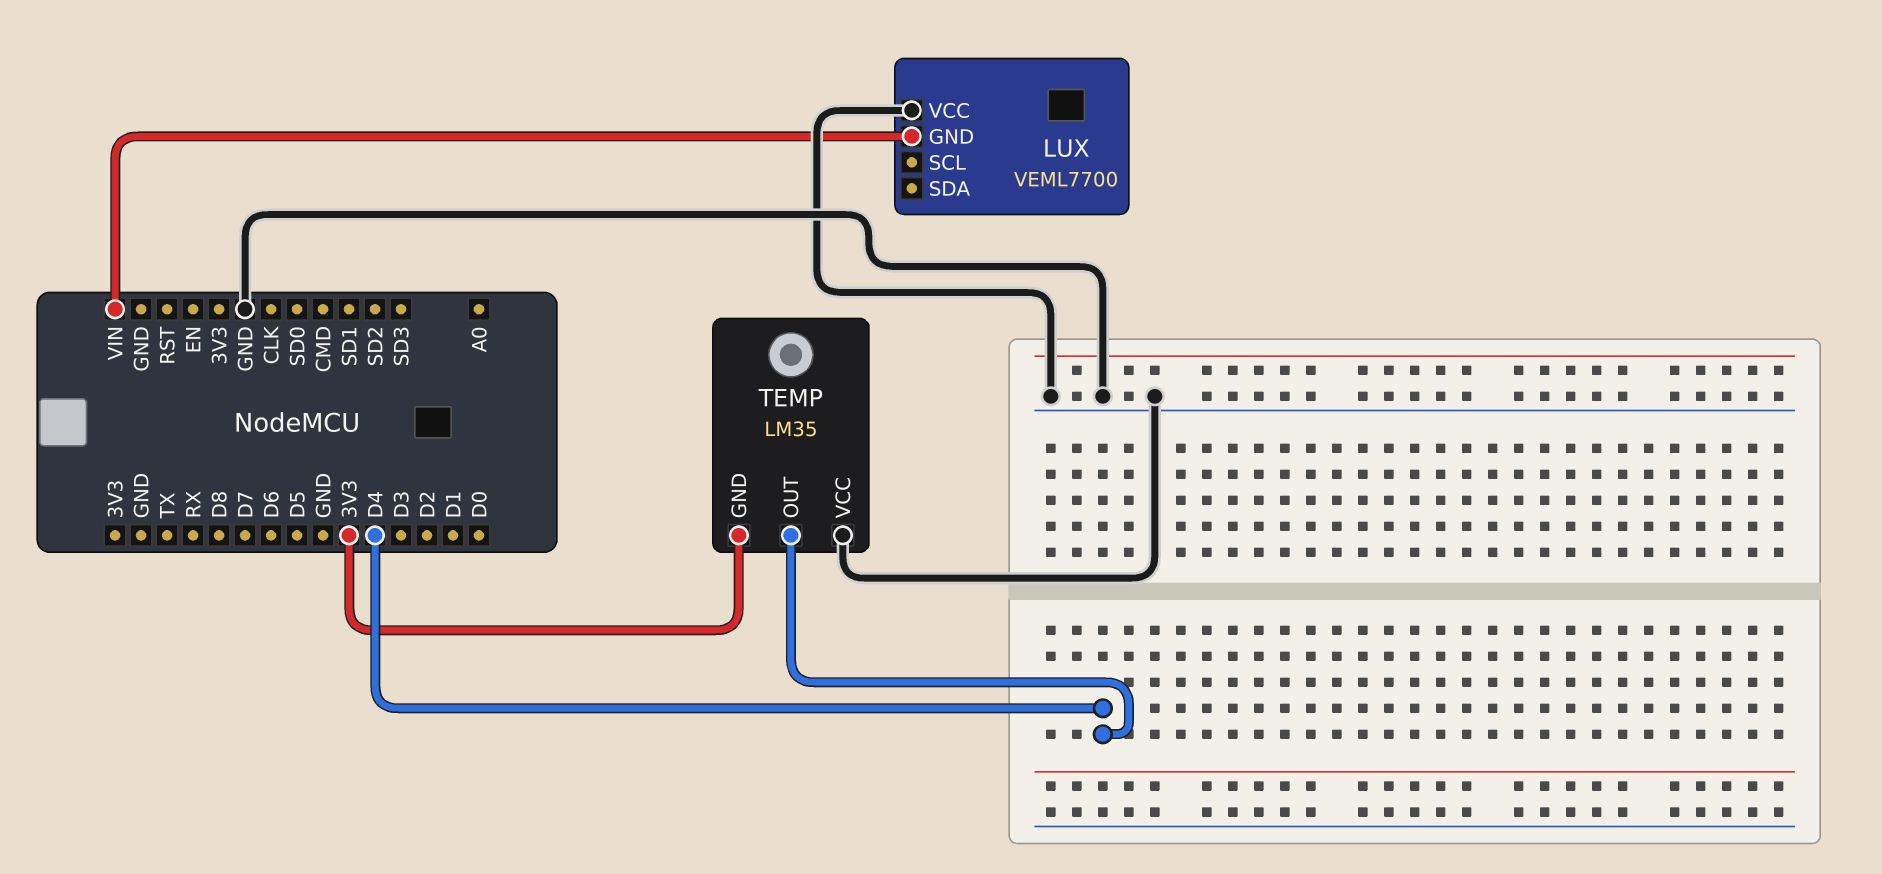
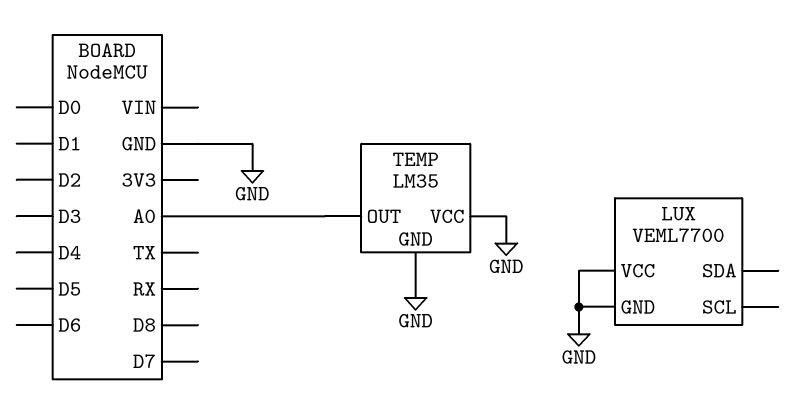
LUX pin GND: VIN -> GND
TEMP pin GND: 3V3 -> GND
TEMP pin OUT: D4 -> A0

